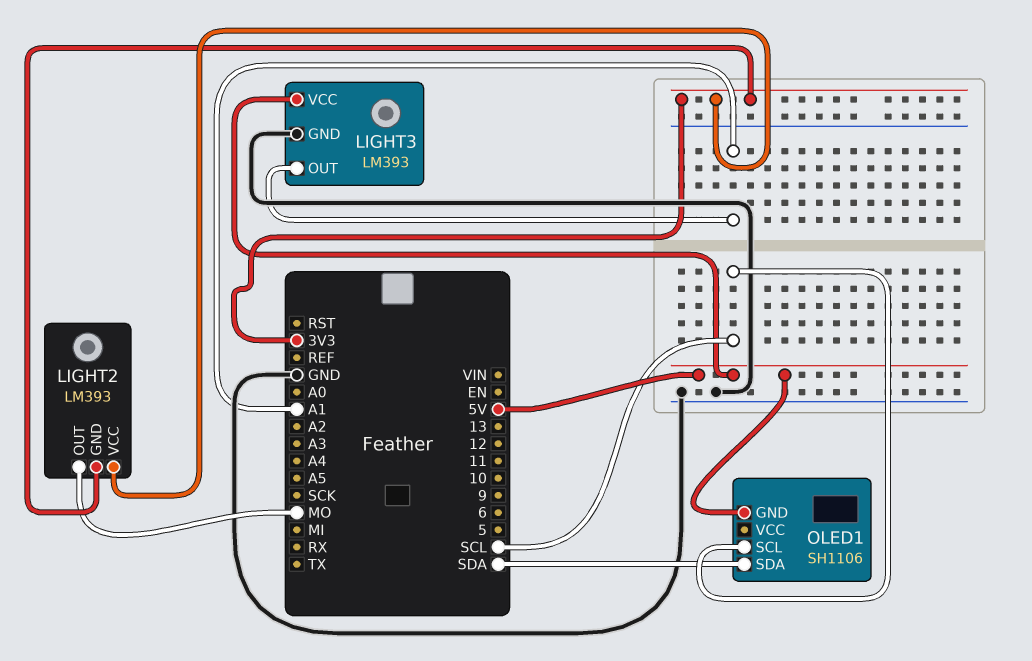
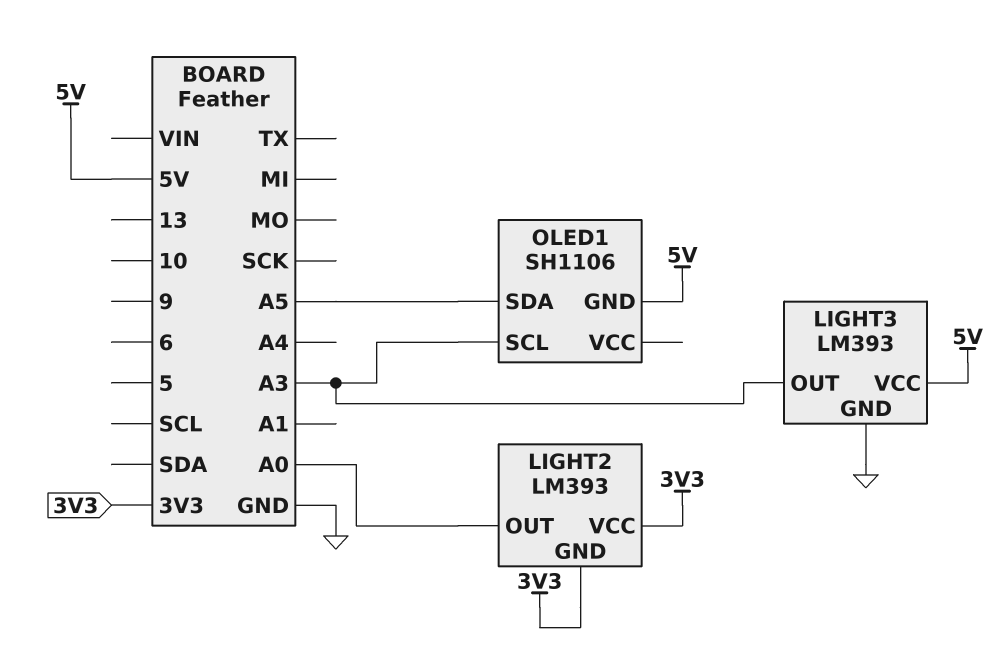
LIGHT2 pin OUT: MO -> A0
LIGHT3 pin OUT: A1 -> A3
OLED1 pin SCL: SCL -> A3
OLED1 pin SDA: SDA -> A5

